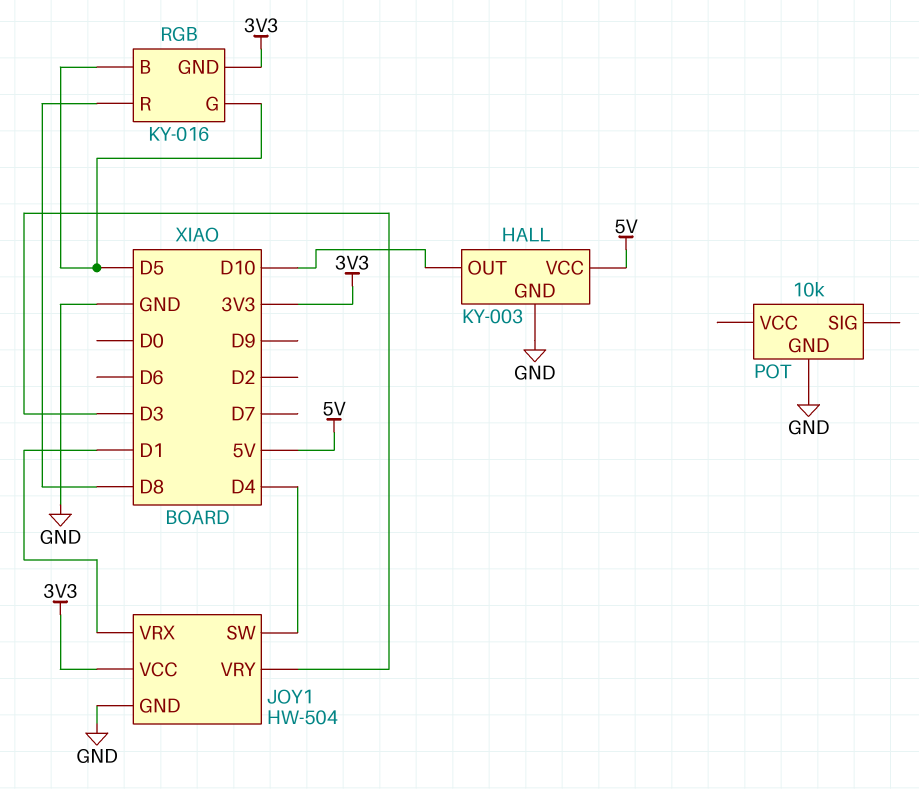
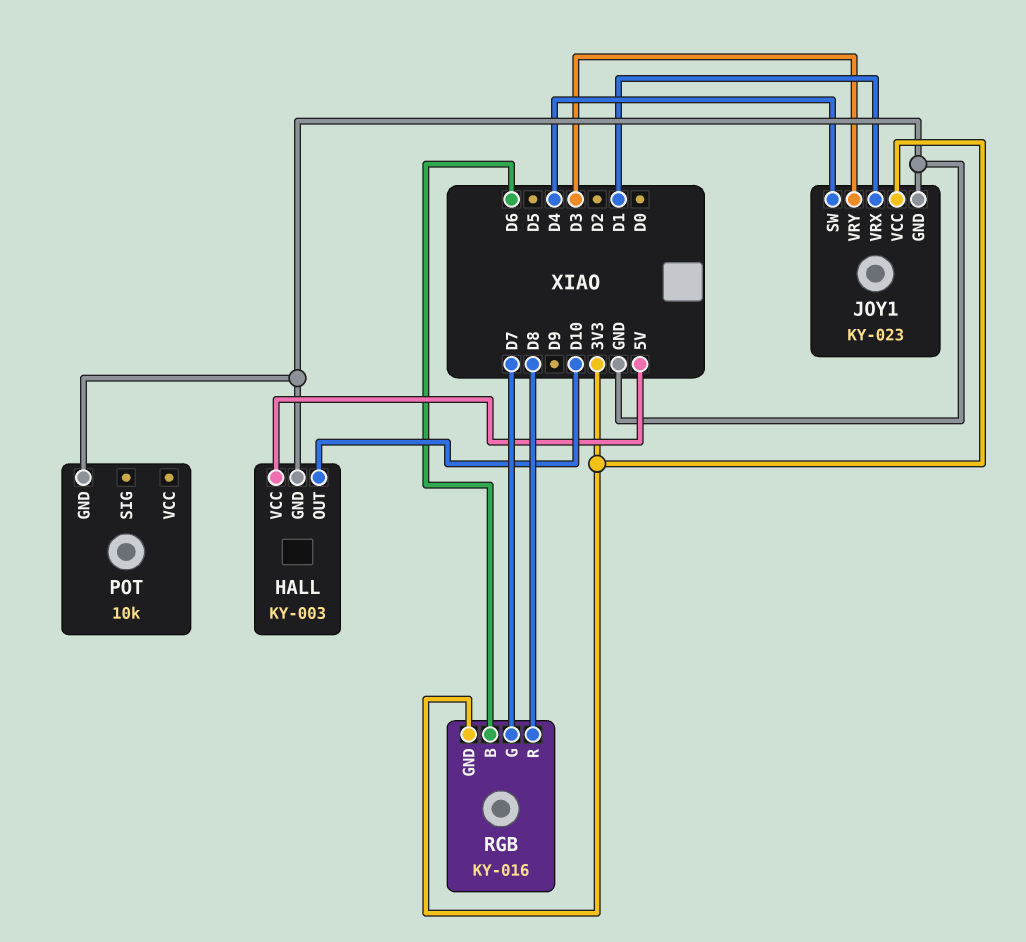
JOY1: HW-504 -> KY-023
RGB pin B: D5 -> D6
RGB pin G: D5 -> D7

